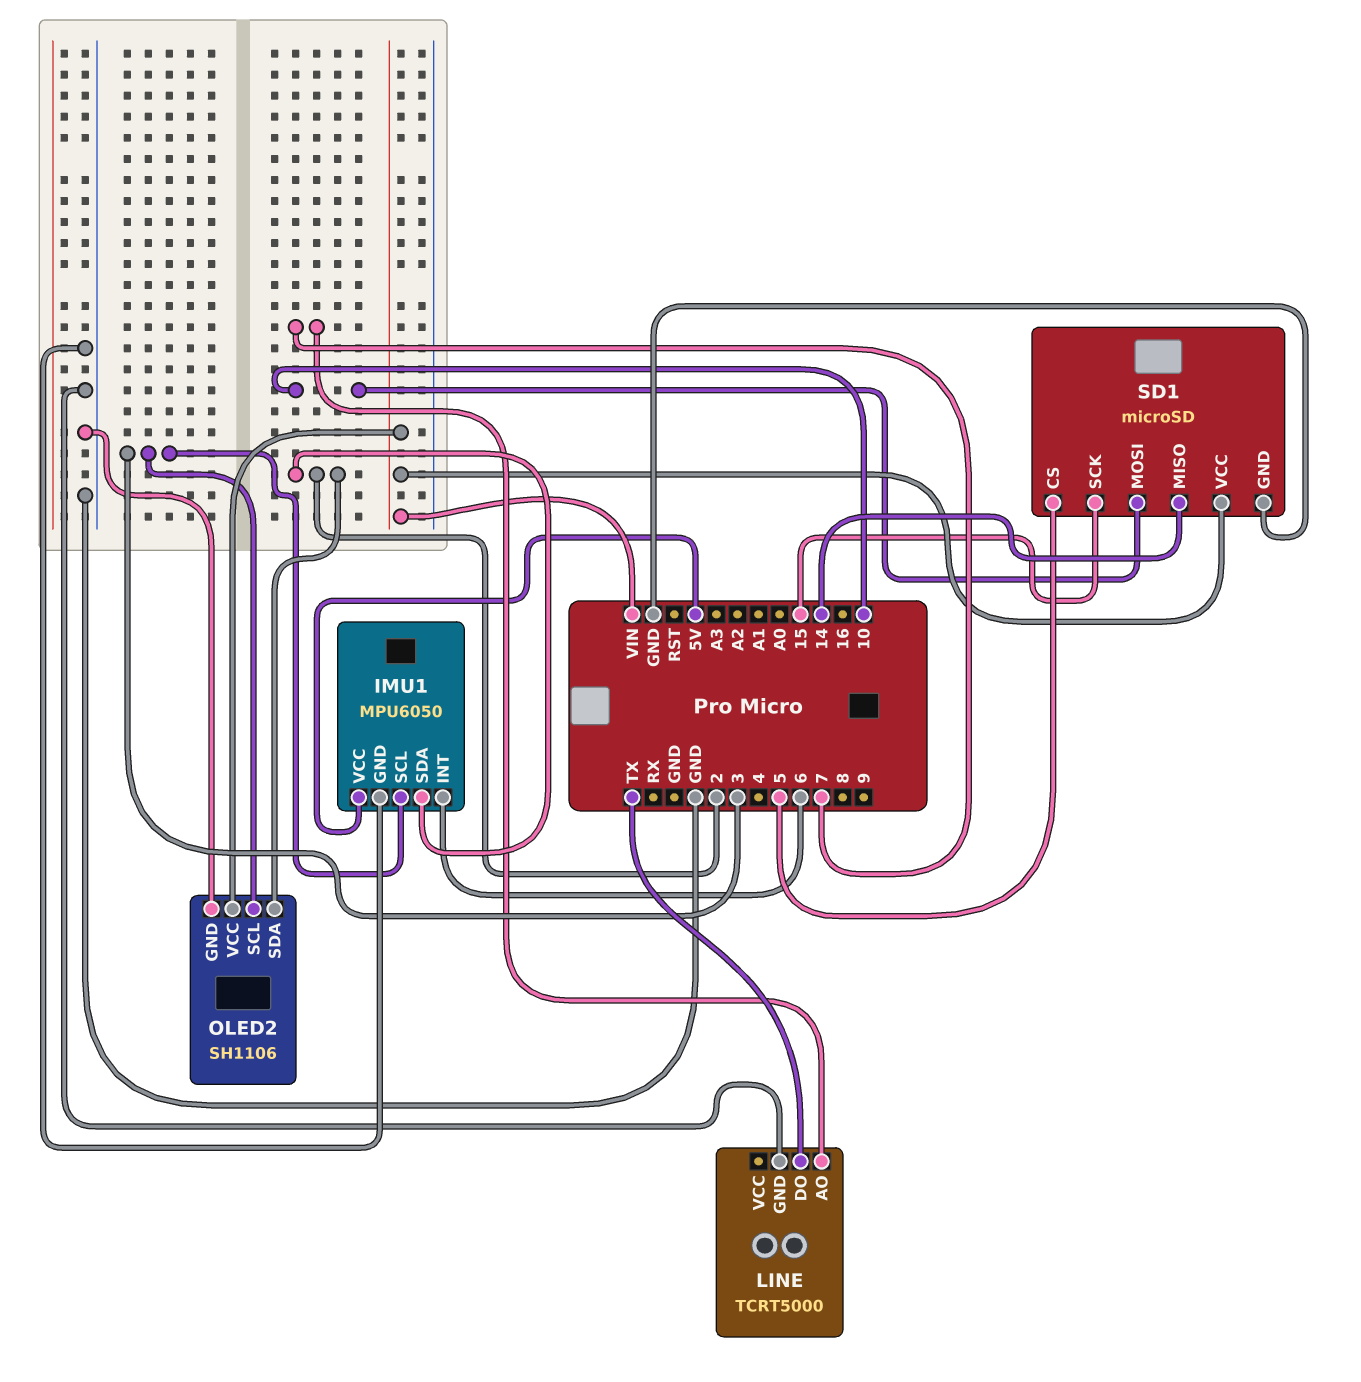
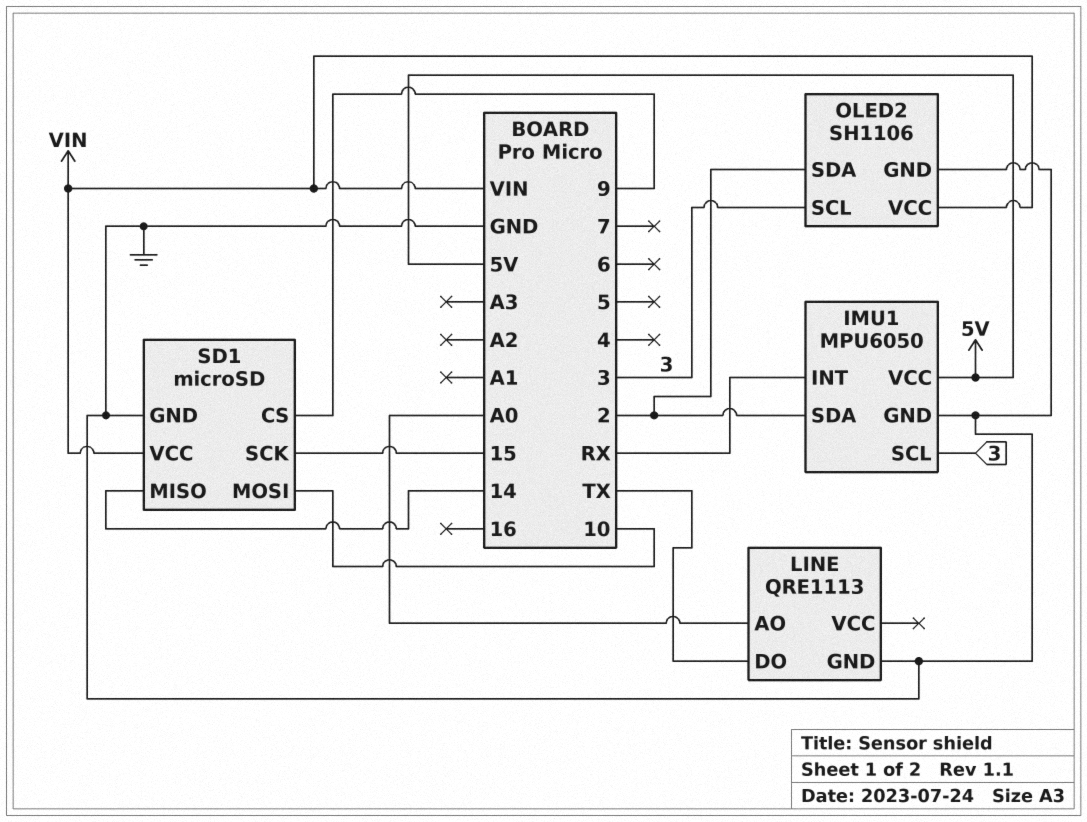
IMU1 pin INT: 6 -> RX
LINE: TCRT5000 -> QRE1113
LINE pin AO: 7 -> A0
SD1 pin CS: 5 -> 9

